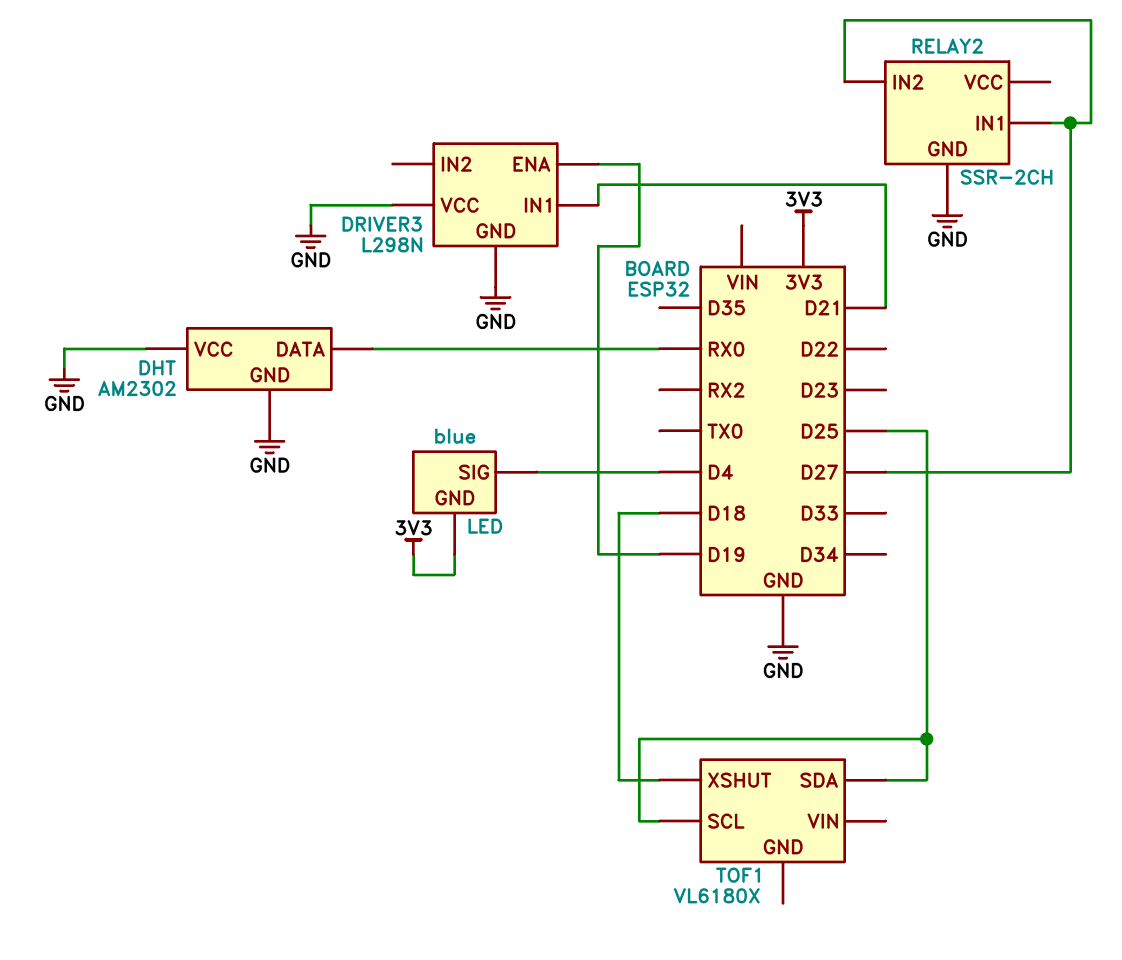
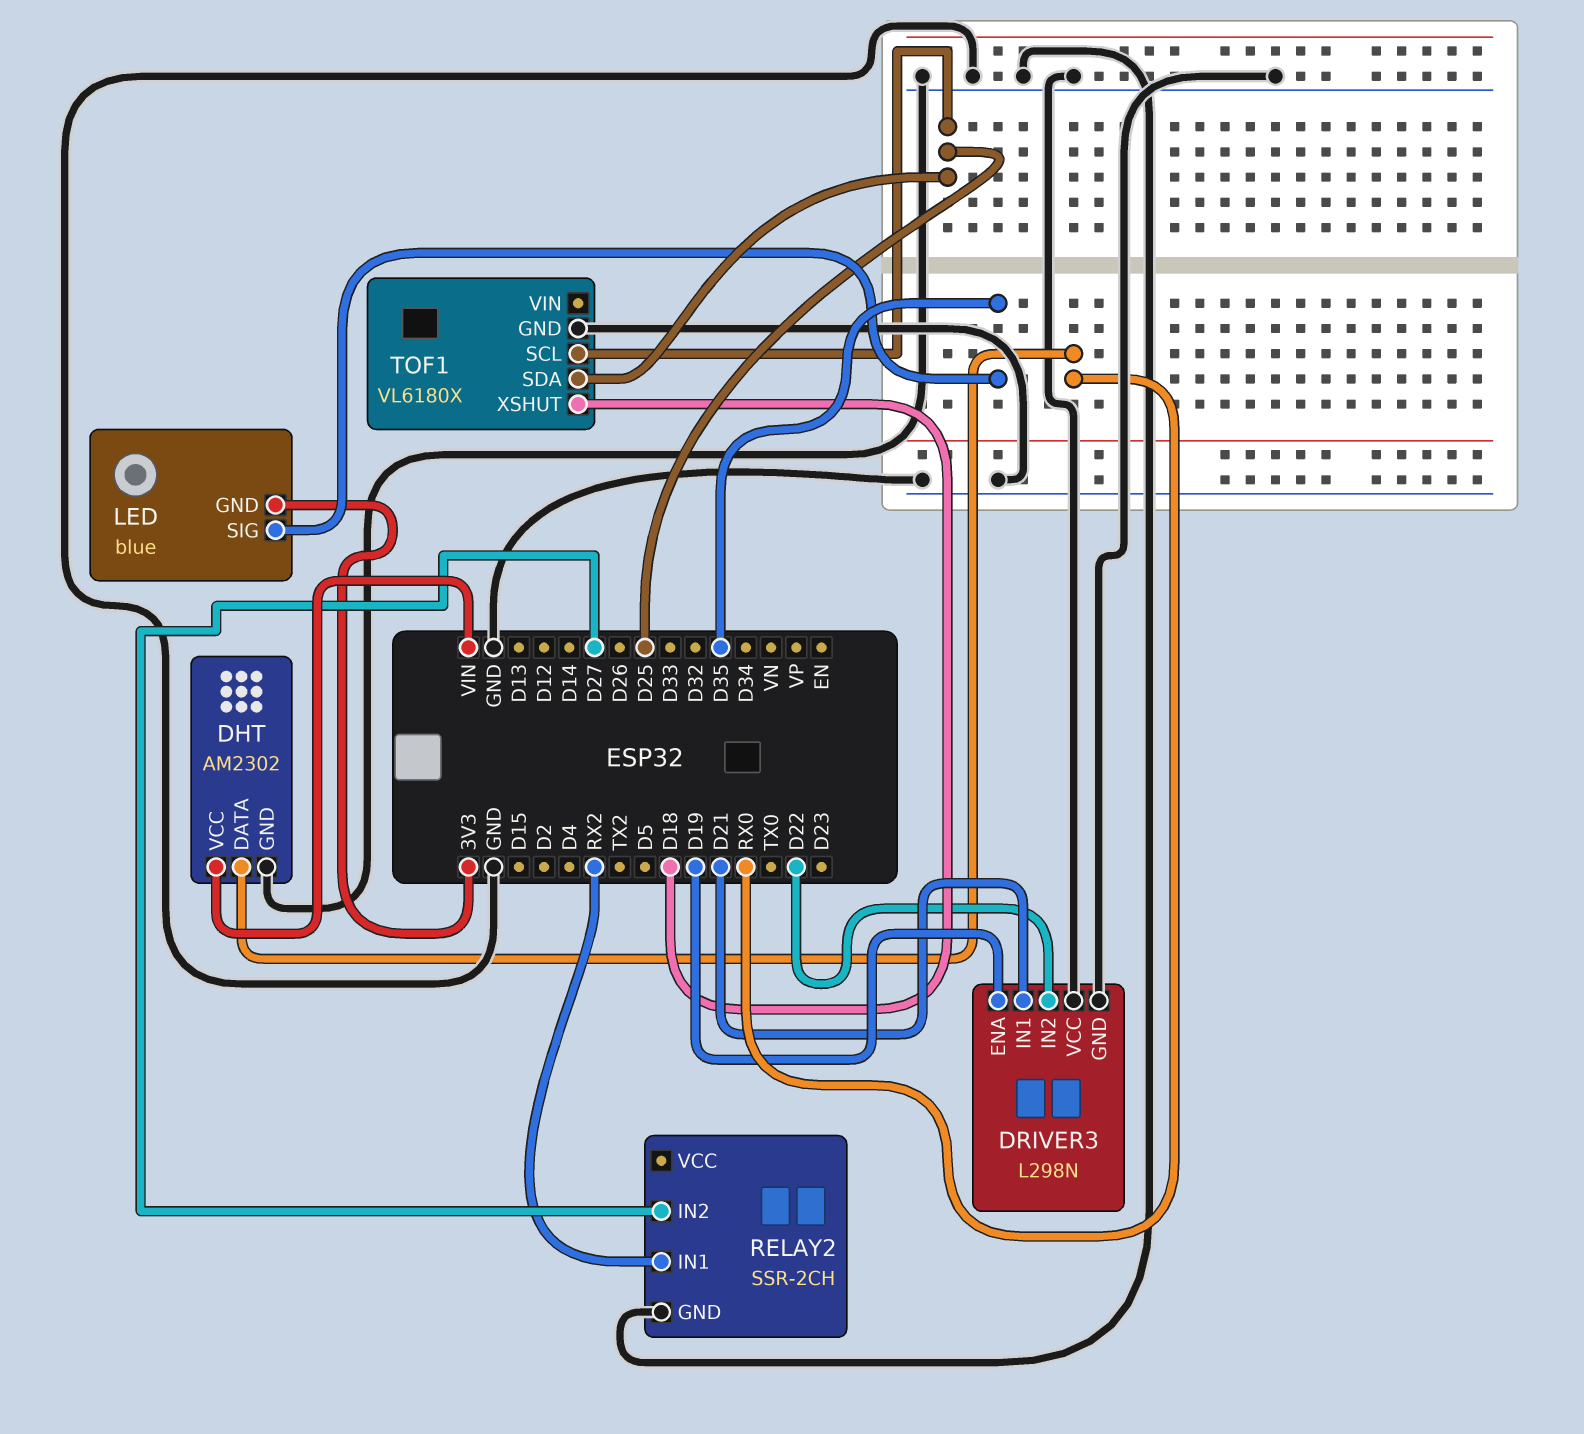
DHT pin VCC: GND -> VIN
DRIVER3 pin IN2: none -> D22
LED pin SIG: D4 -> D35
RELAY2 pin IN1: D27 -> RX2
TOF1 pin GND: none -> GND

